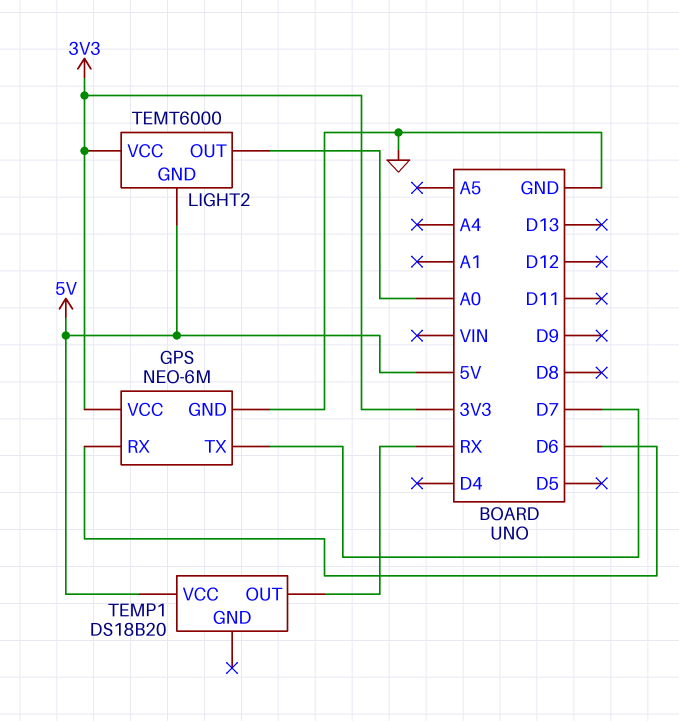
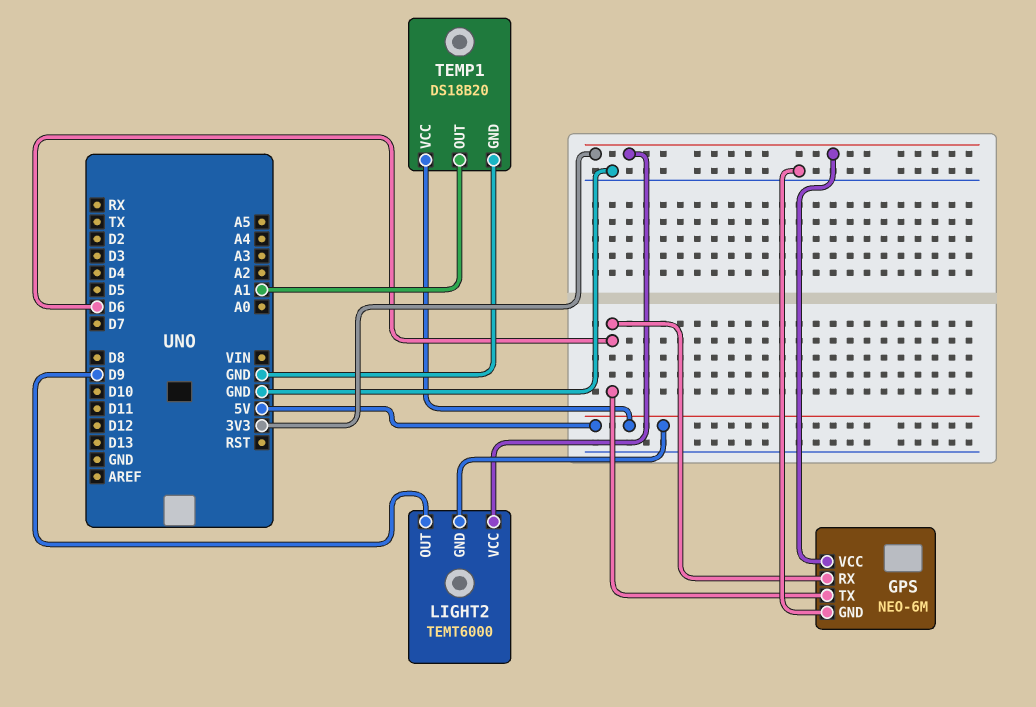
GPS pin TX: D7 -> D6
LIGHT2 pin OUT: A0 -> D9
TEMP1 pin GND: none -> GND
TEMP1 pin OUT: RX -> A1

